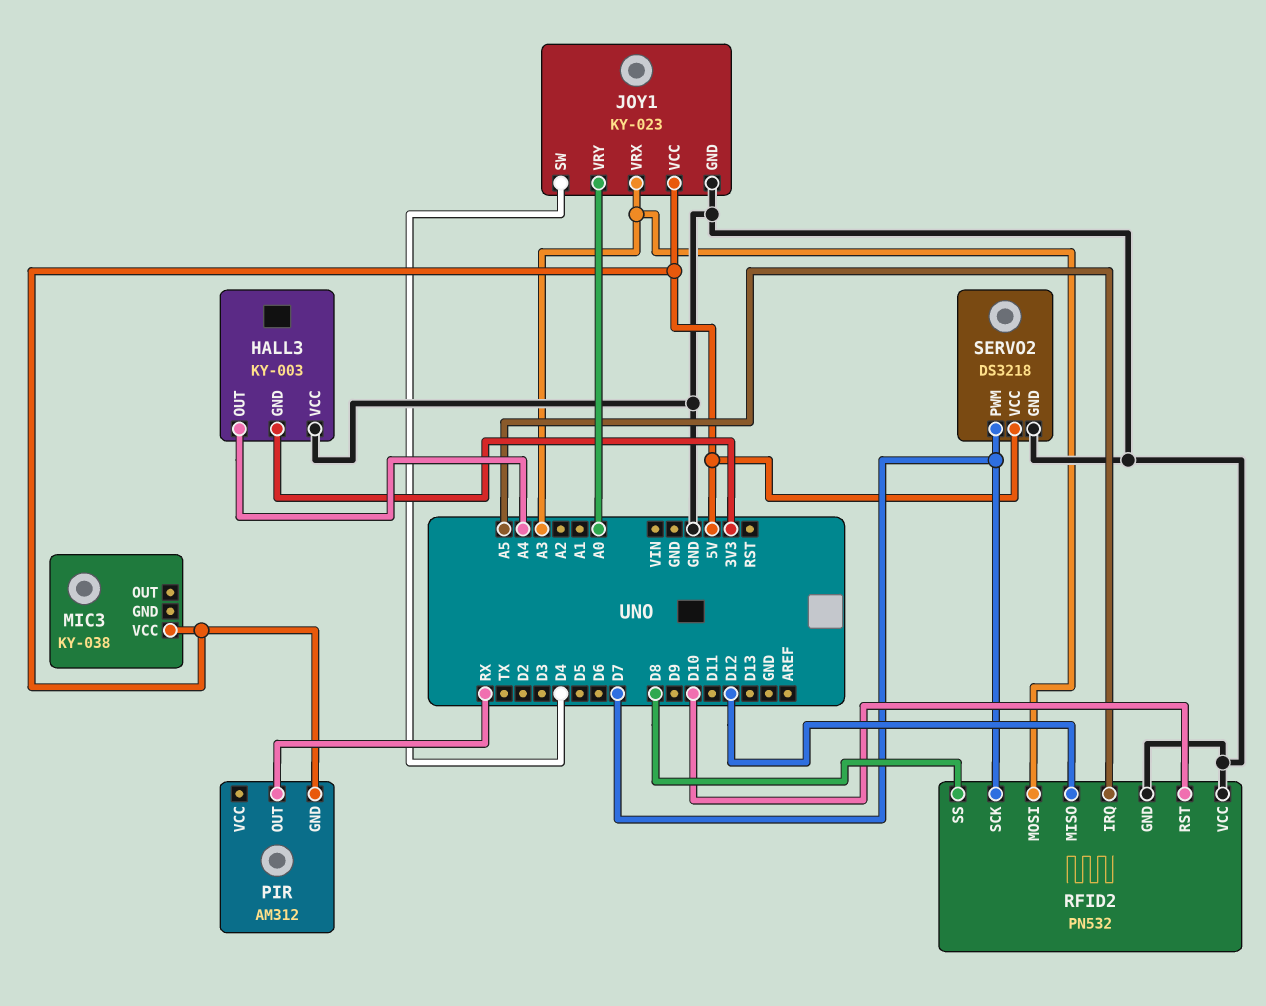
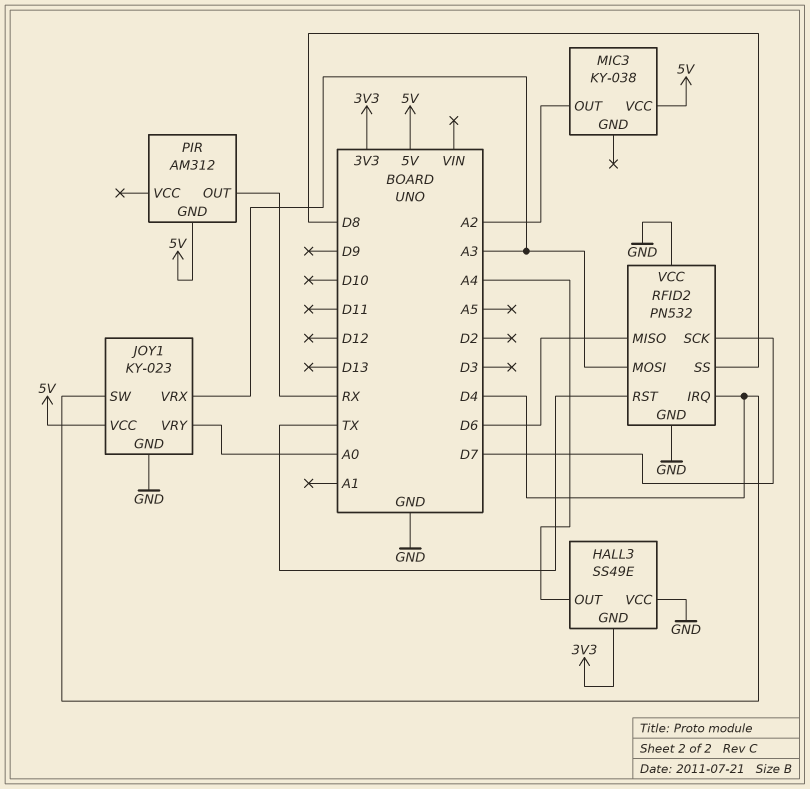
HALL3: KY-003 -> SS49E
MIC3 pin OUT: none -> A2
RFID2 pin IRQ: A5 -> D4
RFID2 pin MISO: D12 -> D6
RFID2 pin RST: D10 -> TX
SERVO2: DS3218 -> none
SERVO2 pin GND: GND -> none
SERVO2 pin PWM: D7 -> none
SERVO2 pin VCC: 5V -> none

